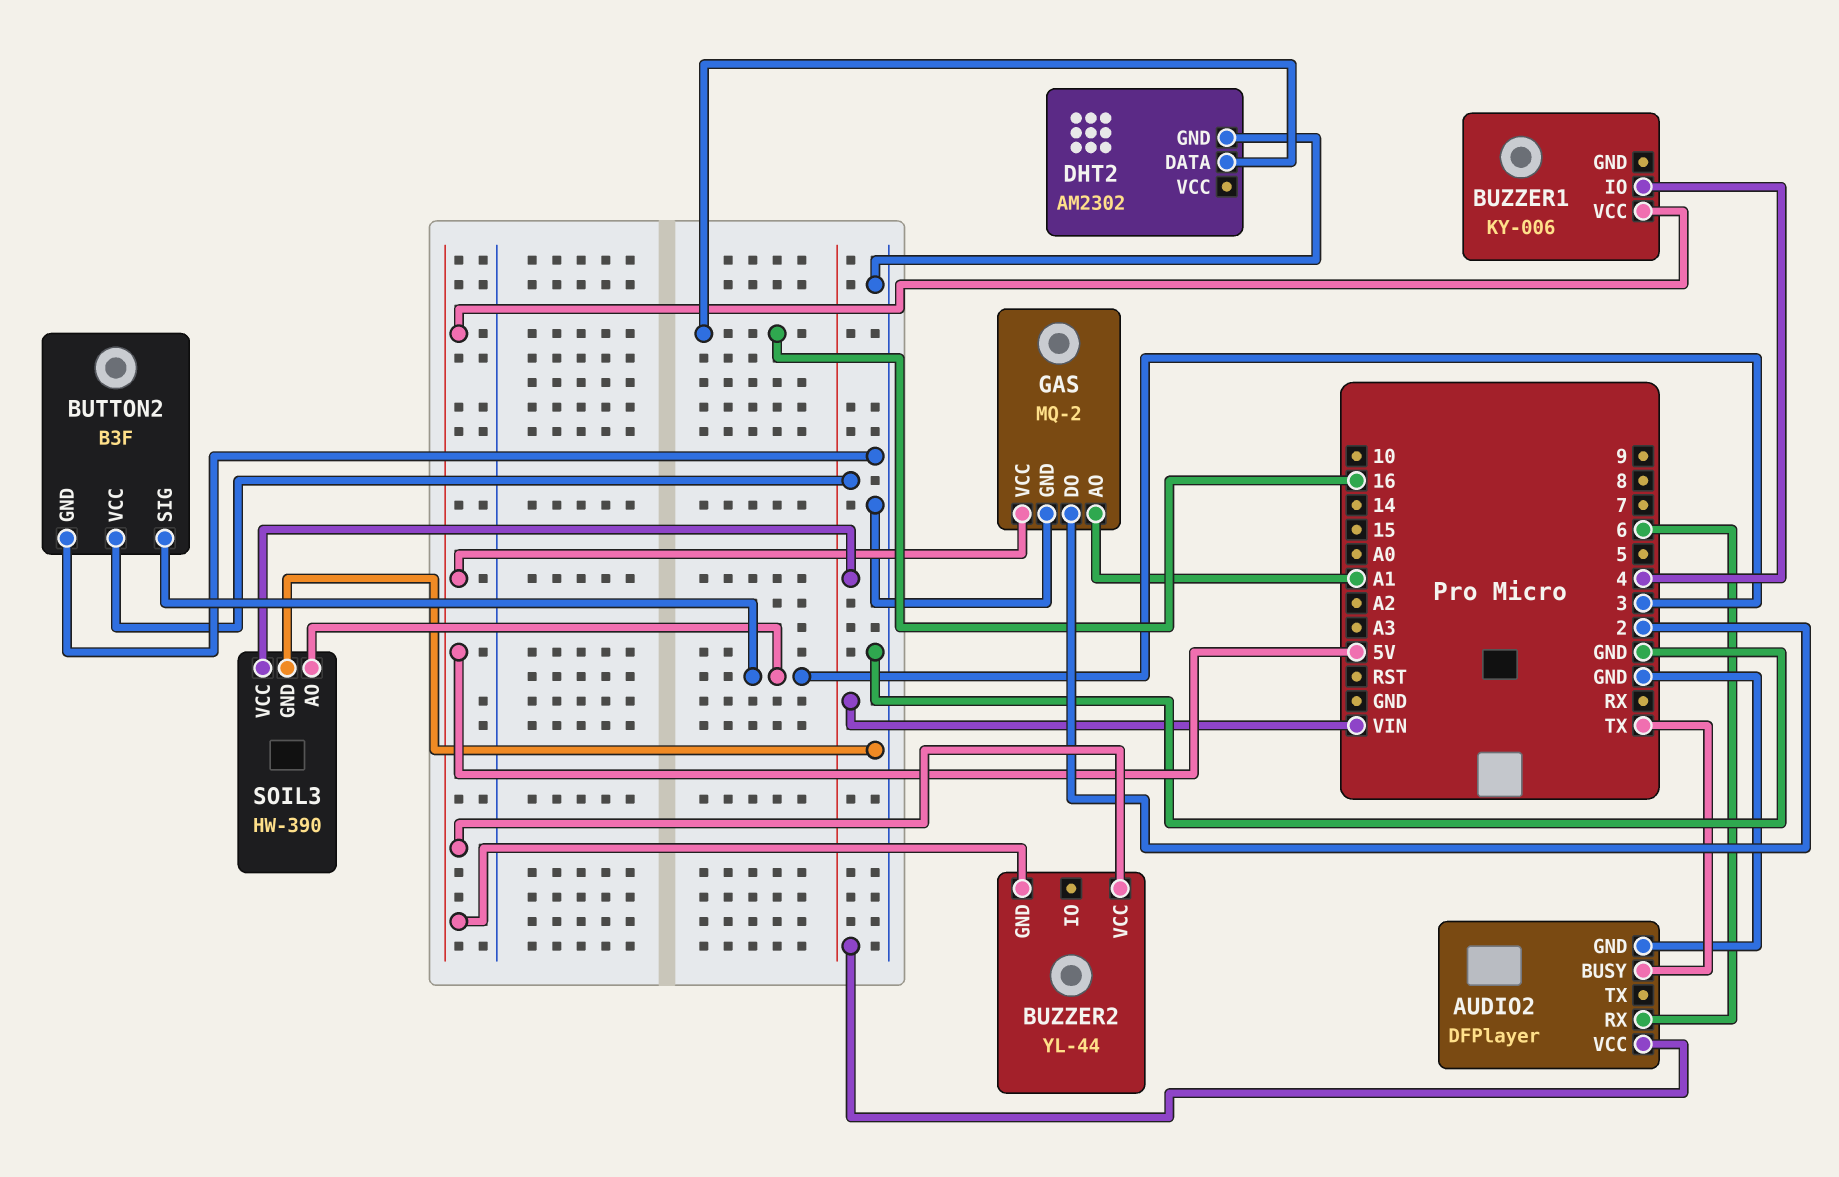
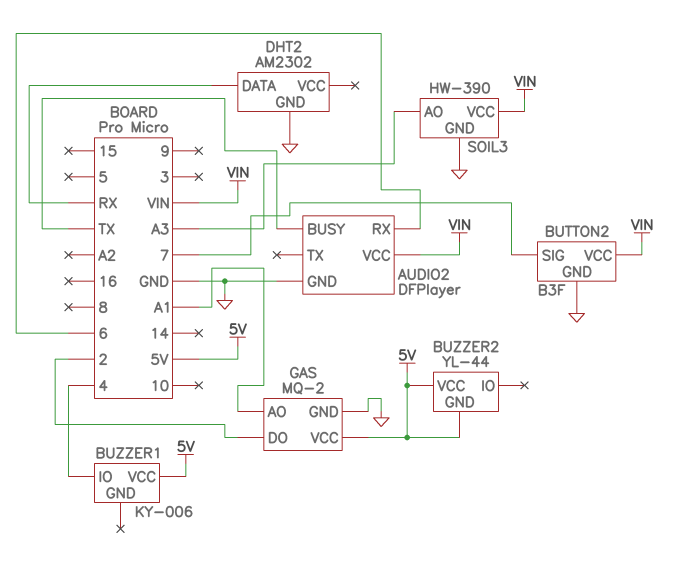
BUTTON2 pin SIG: 3 -> 7
DHT2 pin DATA: 16 -> RX
SOIL3 pin AO: 3 -> A3

